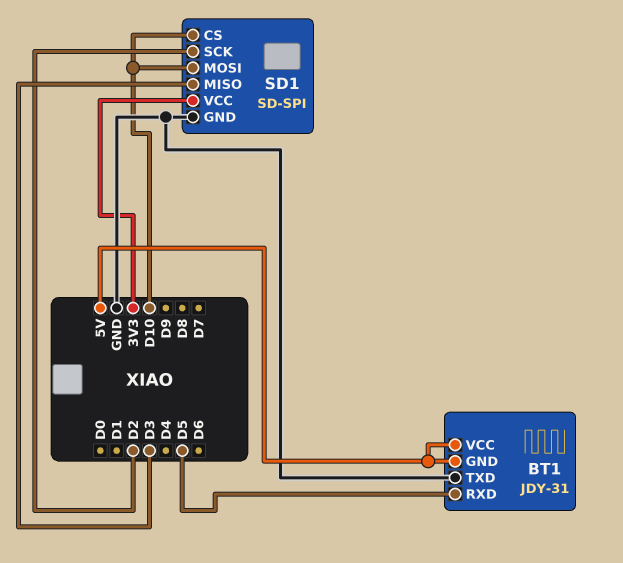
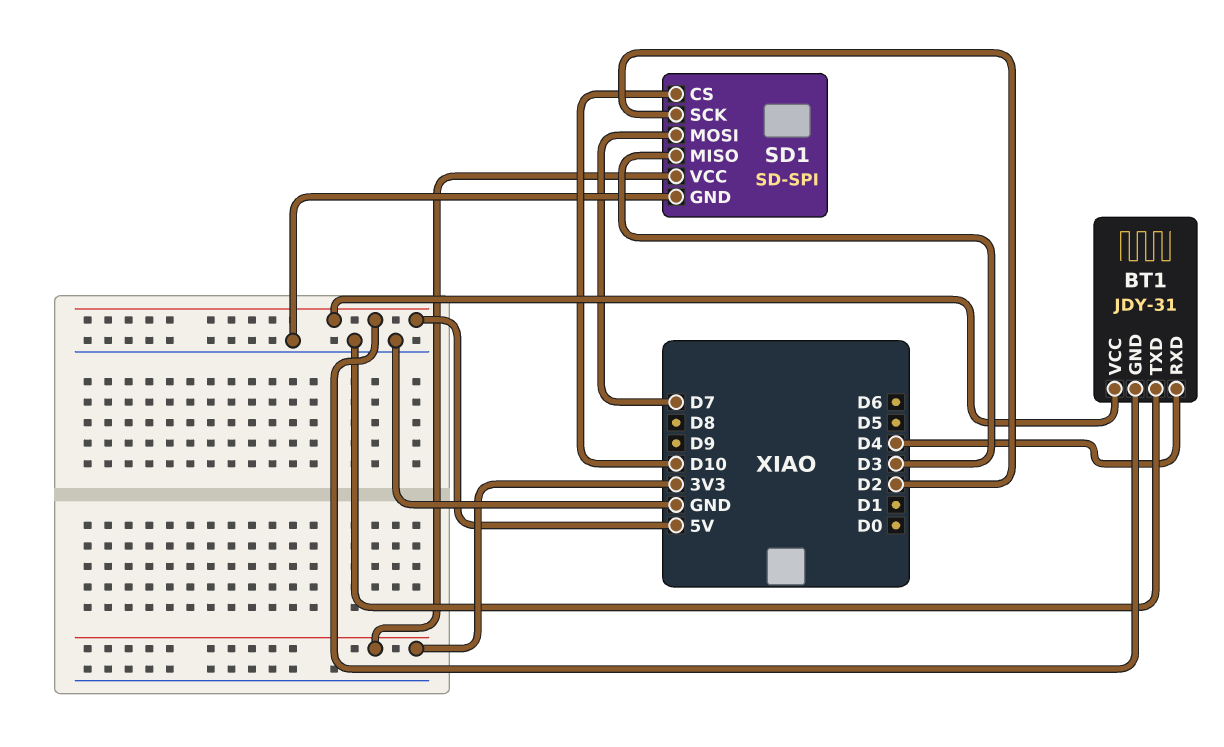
BT1 pin RXD: D5 -> D4
SD1 pin MOSI: D10 -> D7

